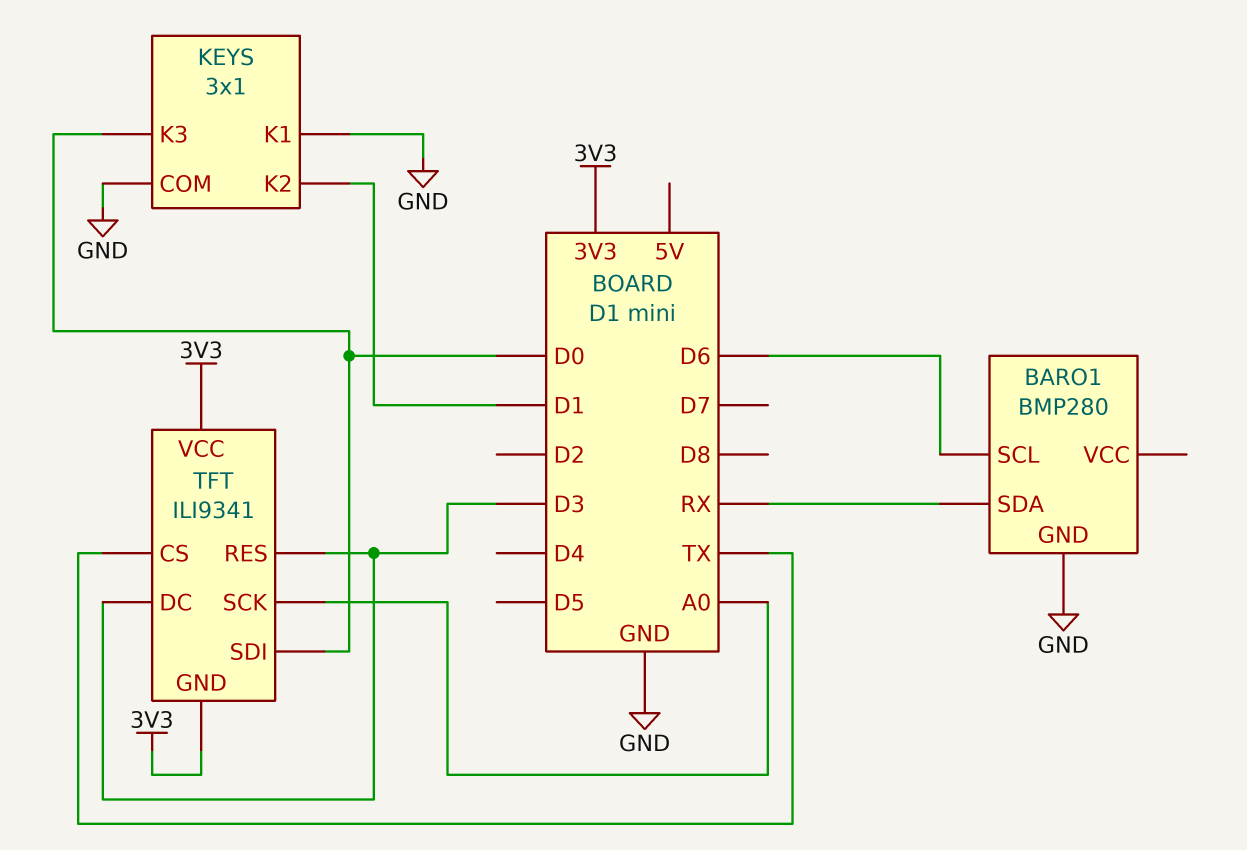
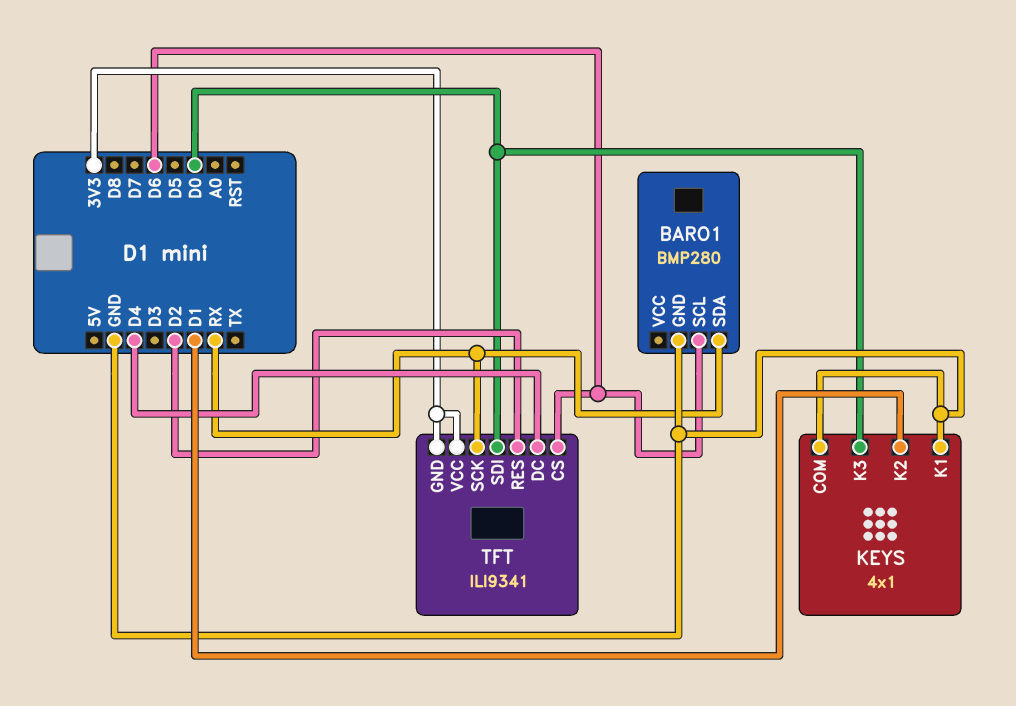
KEYS: 3x1 -> 4x1
TFT pin CS: TX -> D6
TFT pin DC: D3 -> D4
TFT pin RES: D3 -> D2
TFT pin SCK: A0 -> RX

